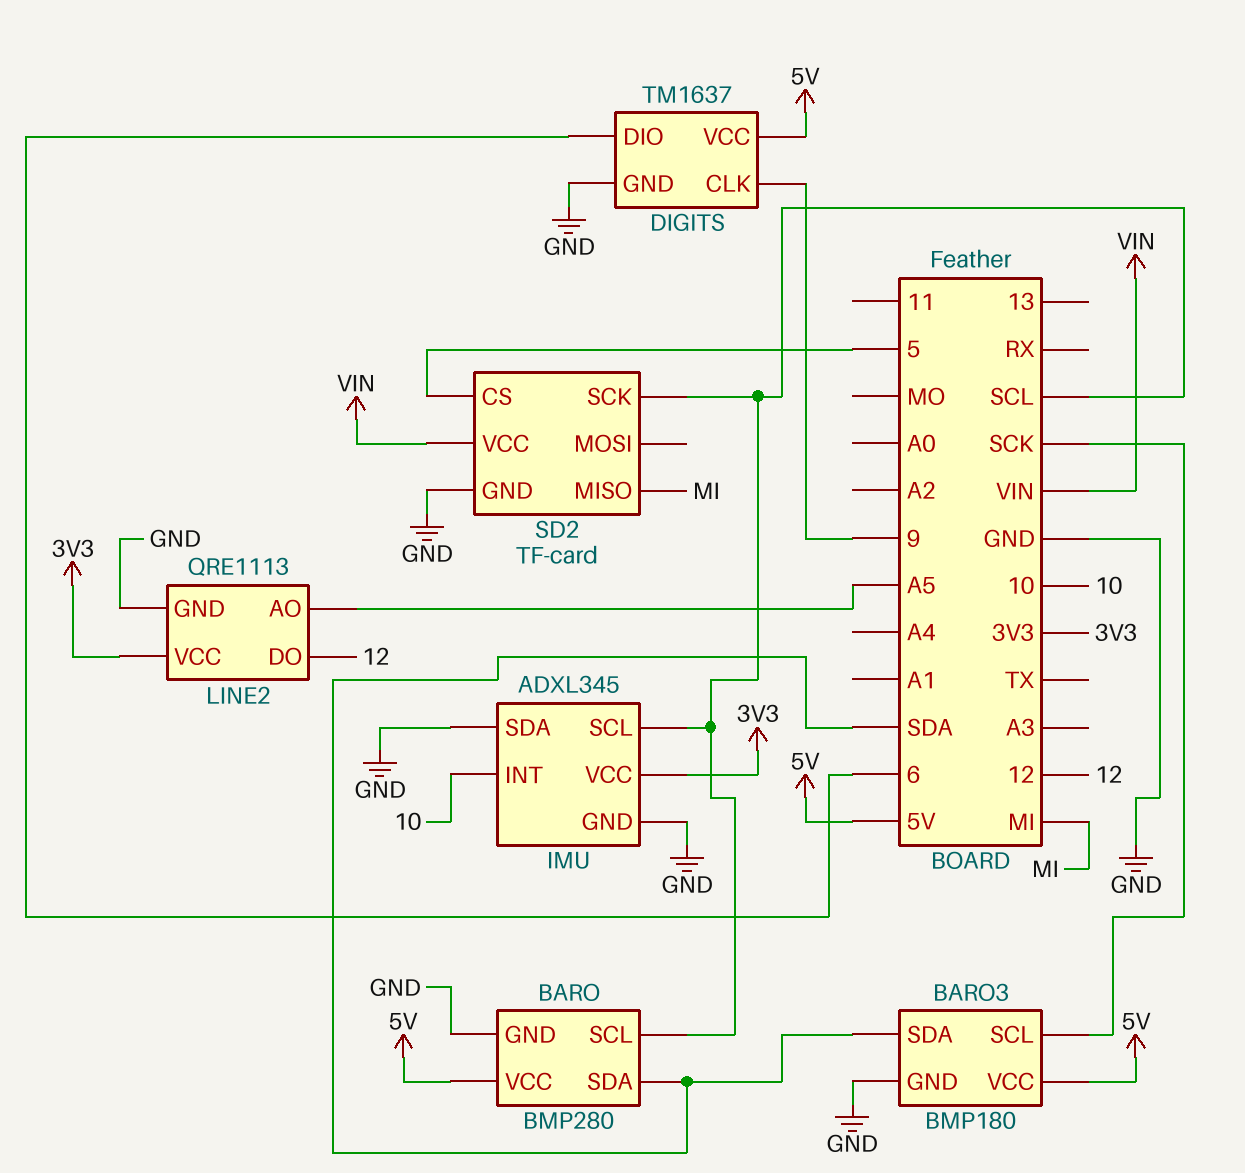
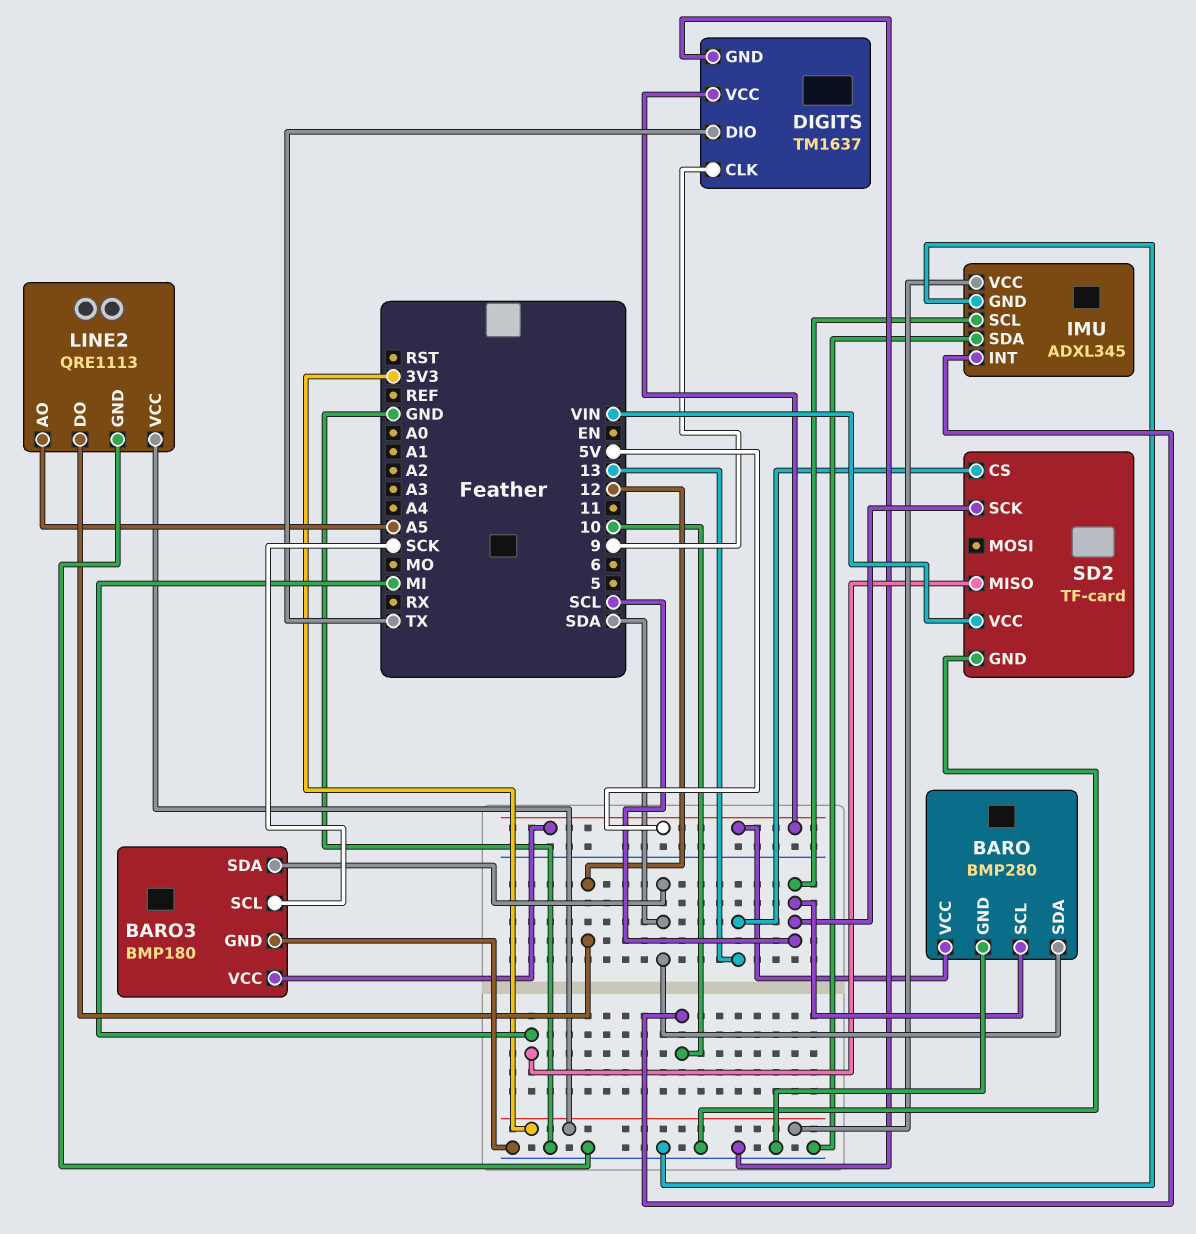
DIGITS pin DIO: 6 -> TX
SD2 pin CS: 5 -> 13

